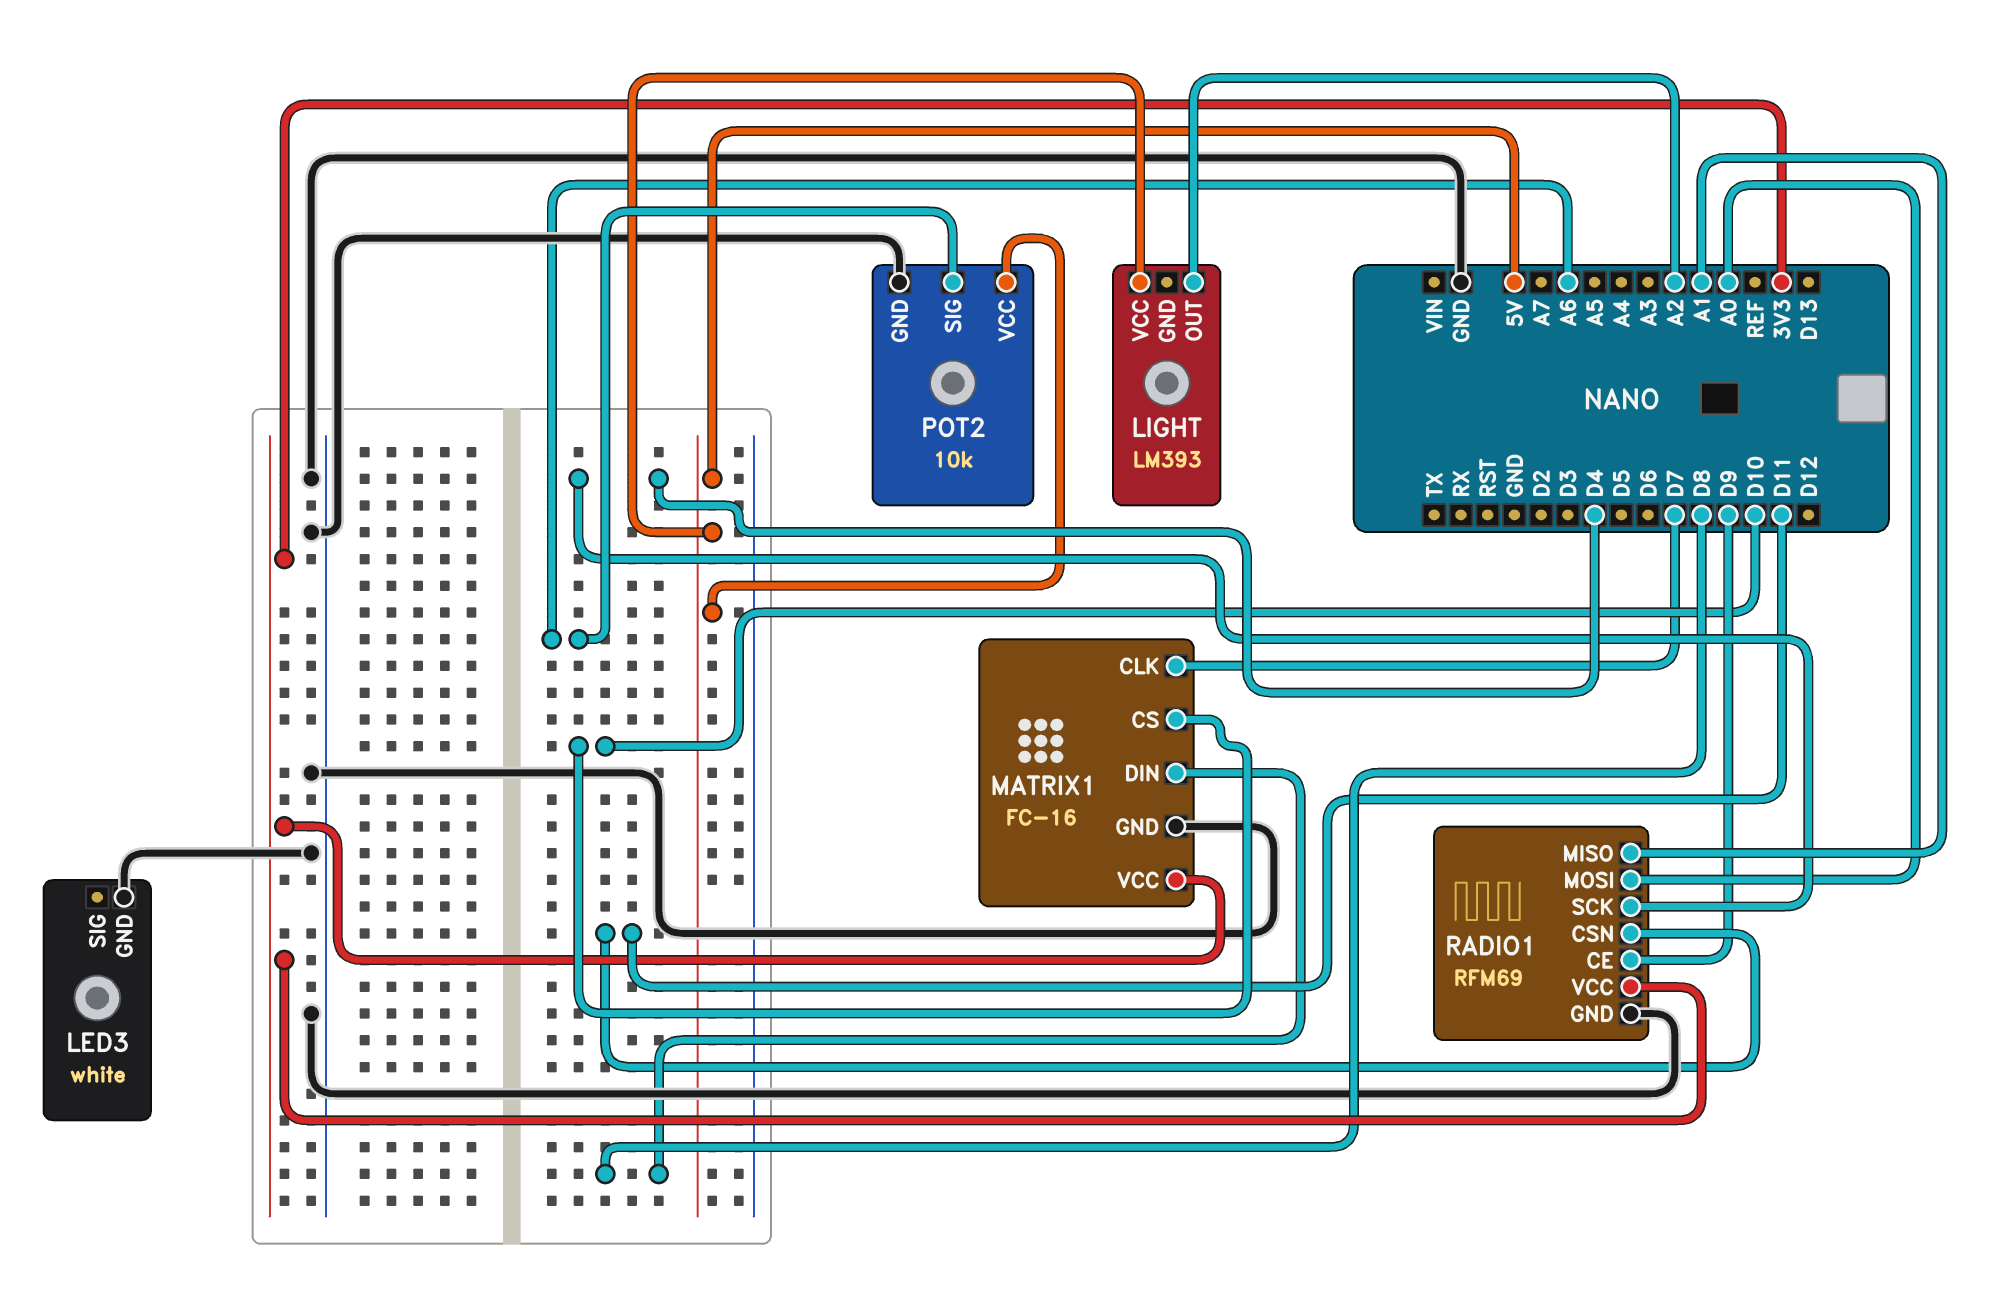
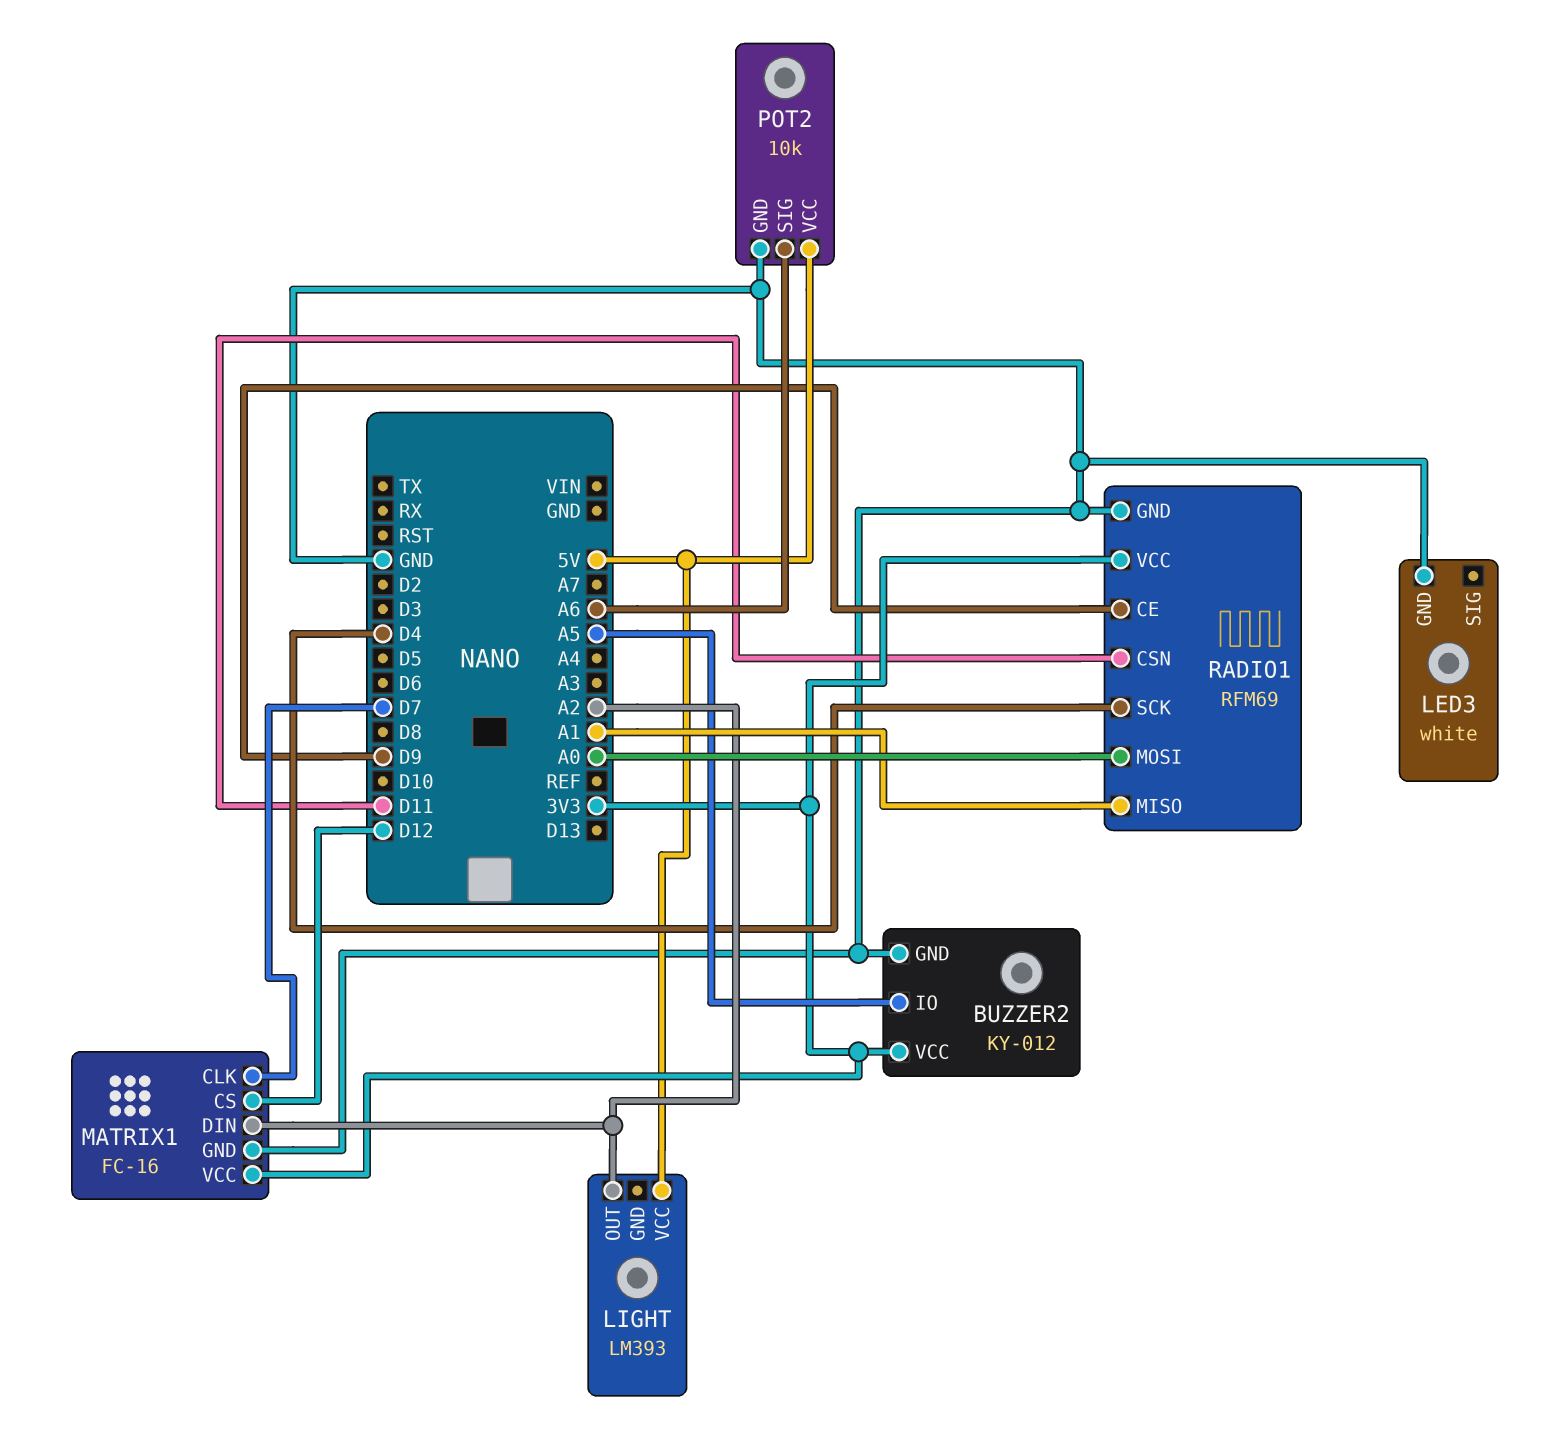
BUZZER2: none -> KY-012
BUZZER2 pin GND: none -> GND
BUZZER2 pin IO: none -> A5
BUZZER2 pin VCC: none -> 3V3
MATRIX1 pin CS: D10 -> D12
MATRIX1 pin DIN: D8 -> A2

